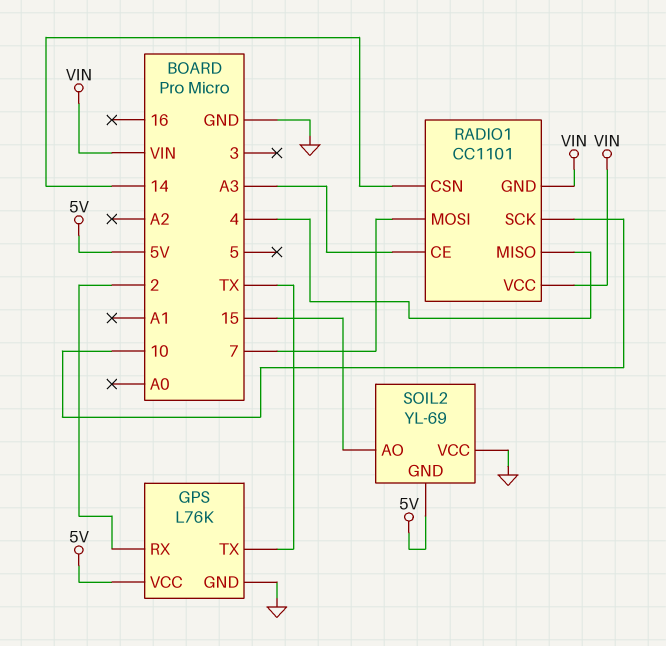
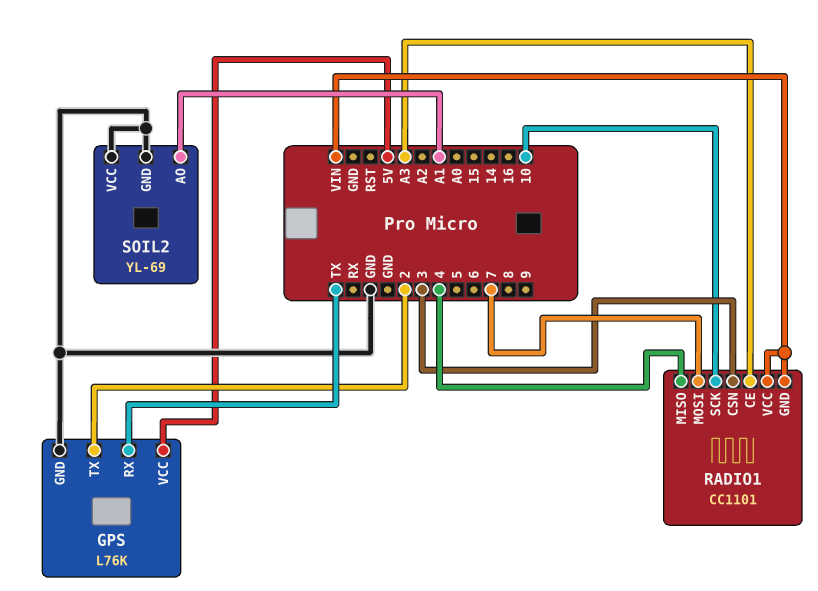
GPS pin RX: 2 -> TX
GPS pin TX: TX -> 2
RADIO1 pin CSN: 14 -> 3
SOIL2 pin AO: 15 -> A1
SOIL2 pin GND: 5V -> GND

